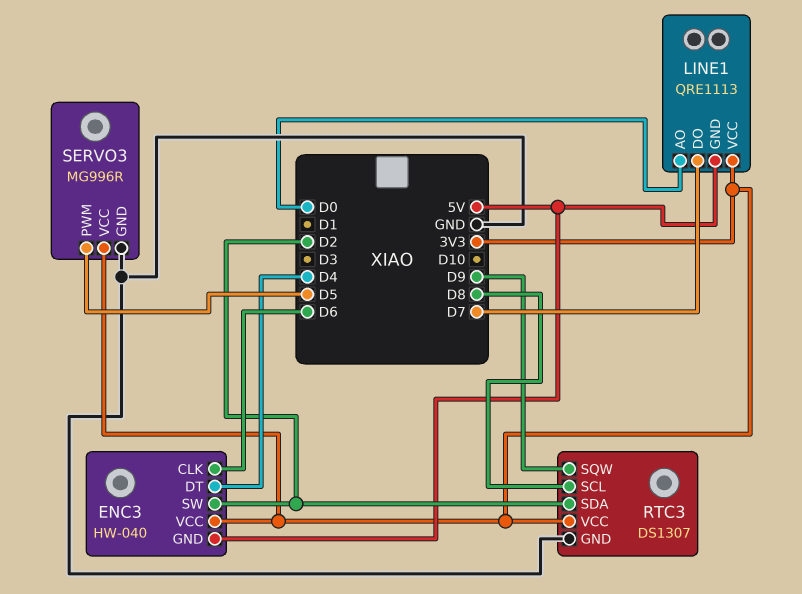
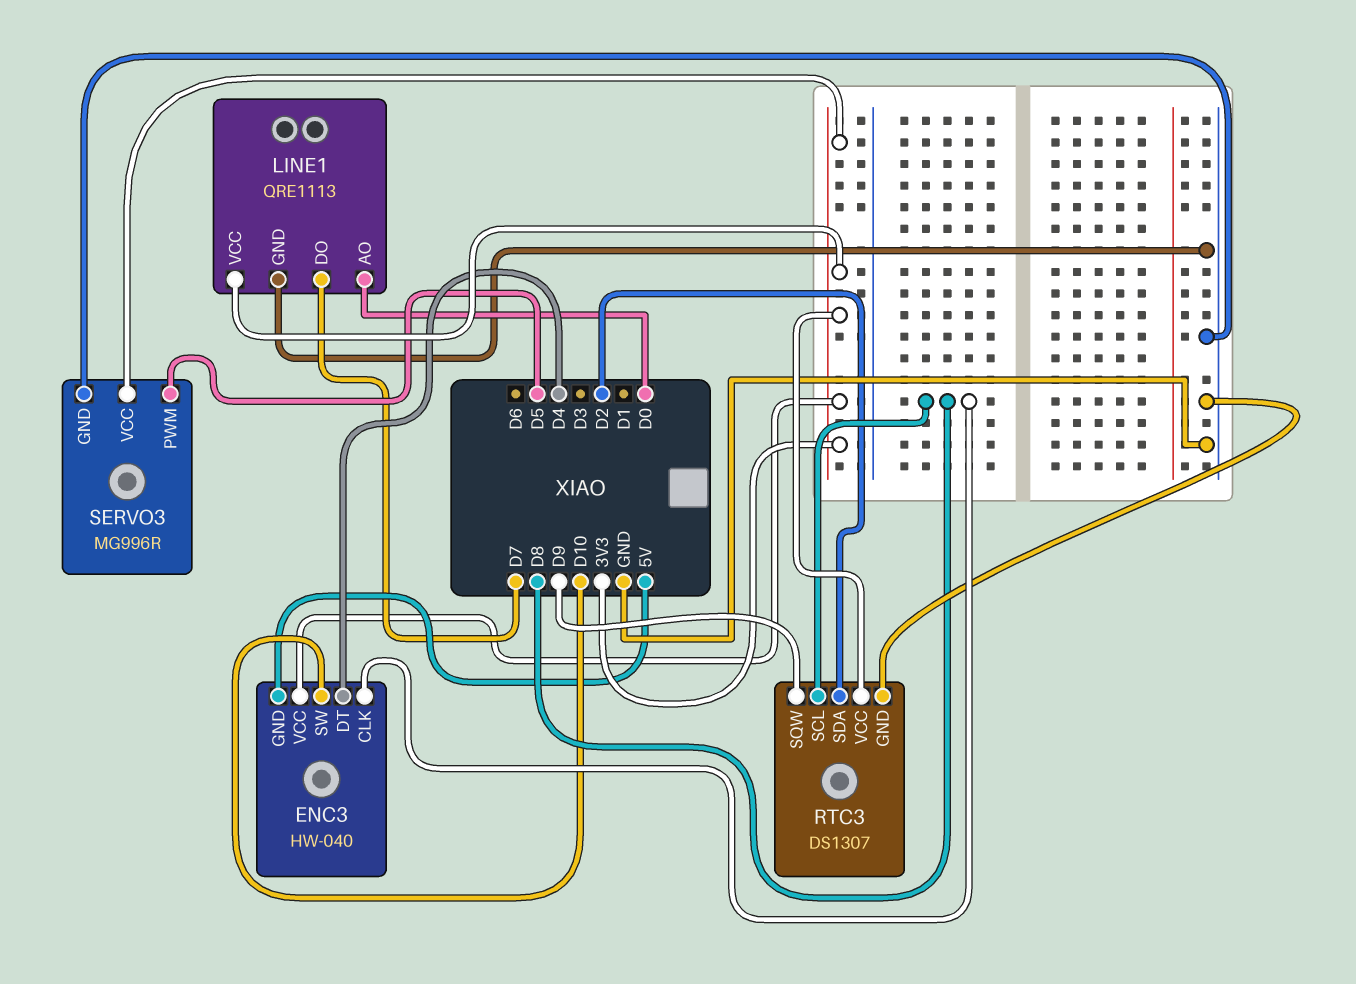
ENC3 pin CLK: D6 -> D8
ENC3 pin SW: D2 -> D10
LINE1 pin GND: 5V -> GND

